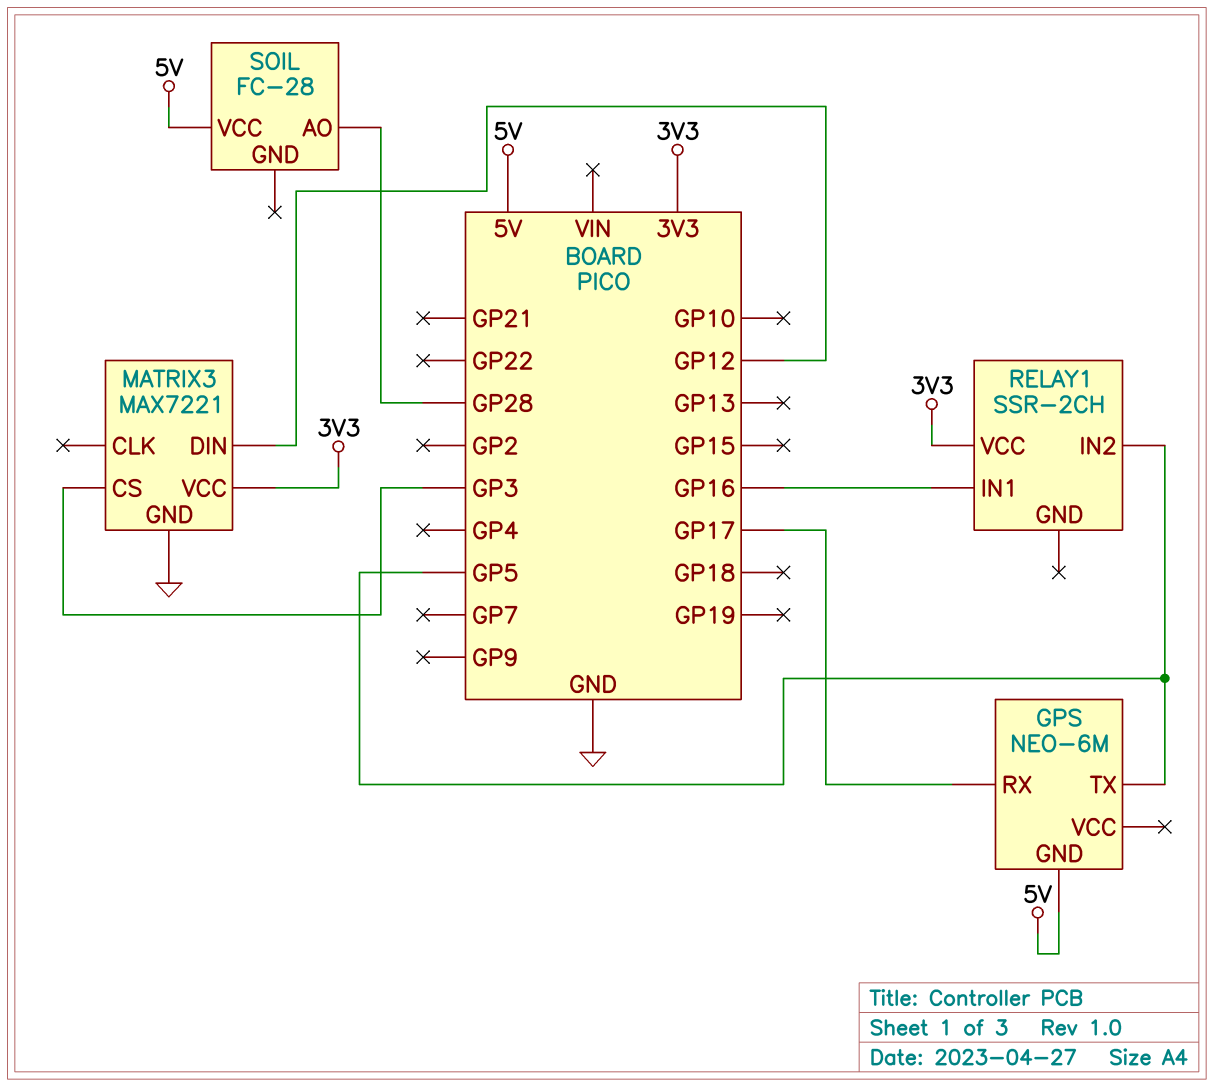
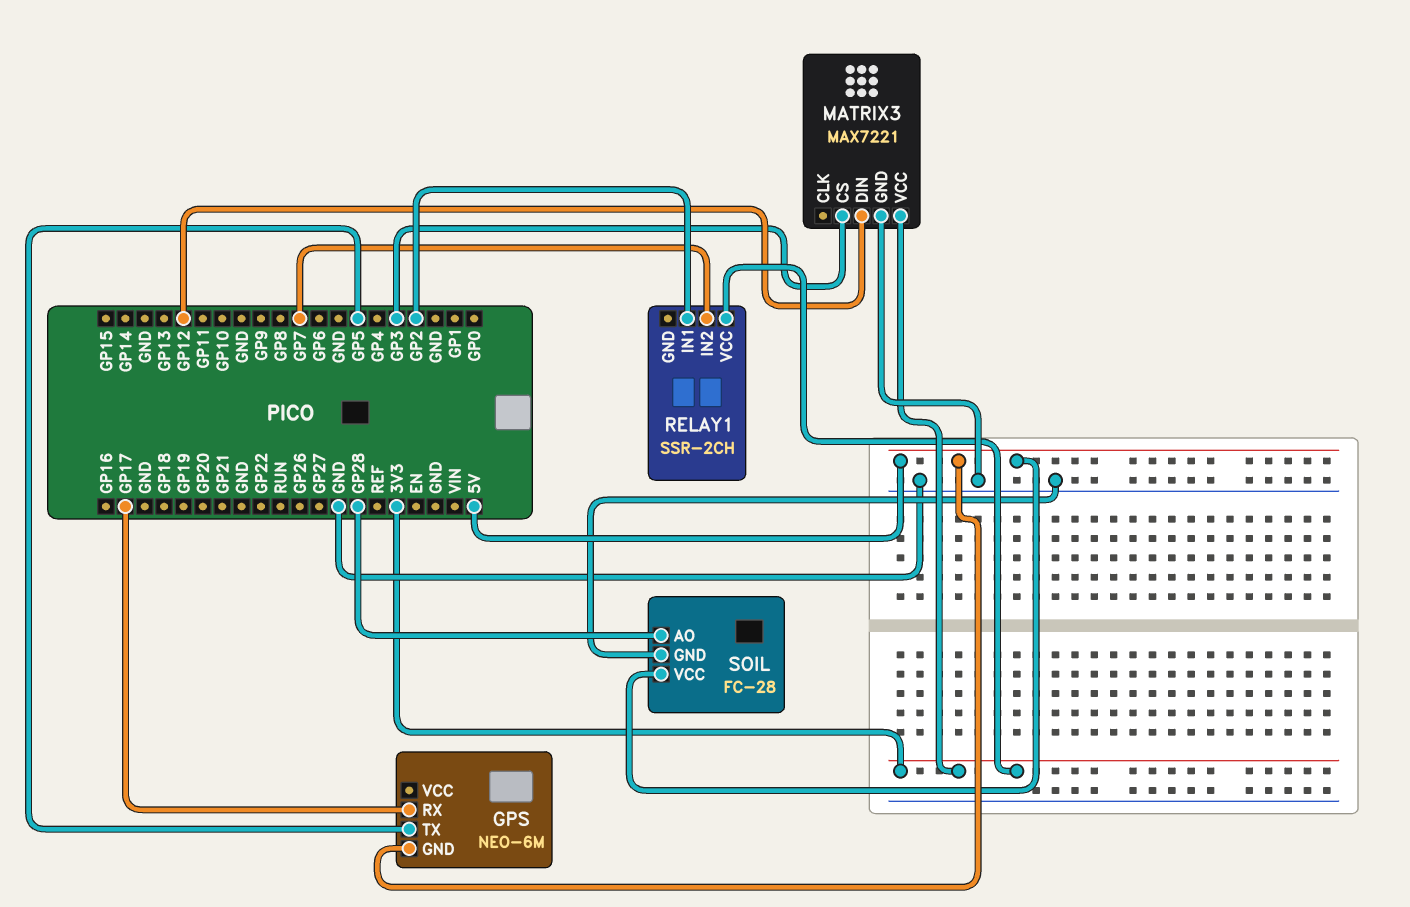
RELAY1 pin IN1: GP16 -> GP2
RELAY1 pin IN2: GP5 -> GP7
SOIL pin GND: none -> GND

